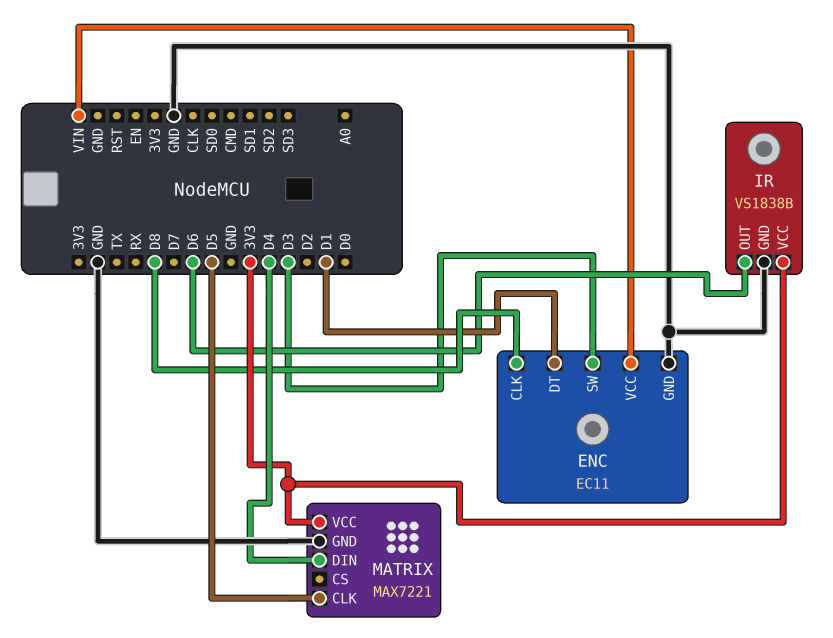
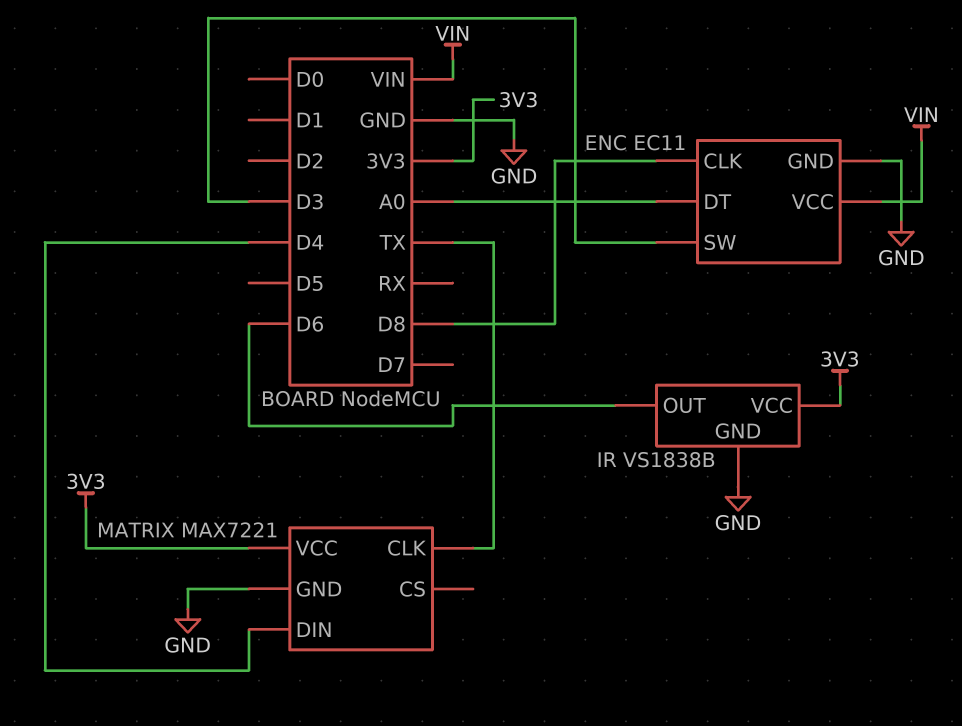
ENC pin DT: D1 -> A0
MATRIX pin CLK: D5 -> TX

